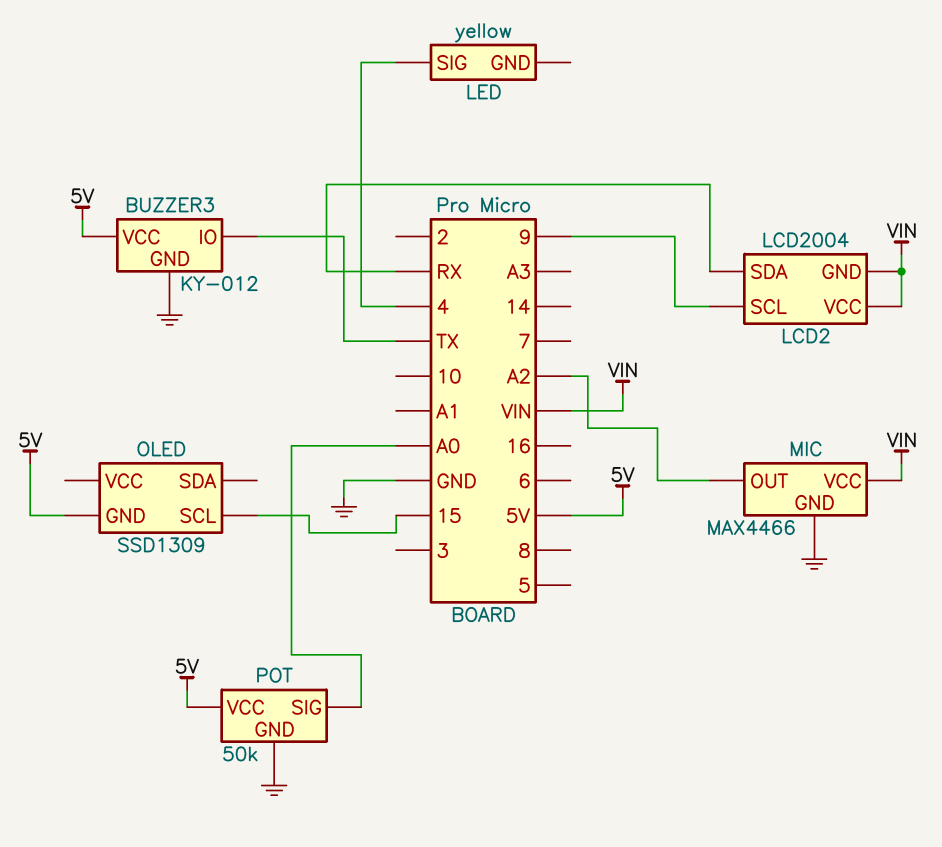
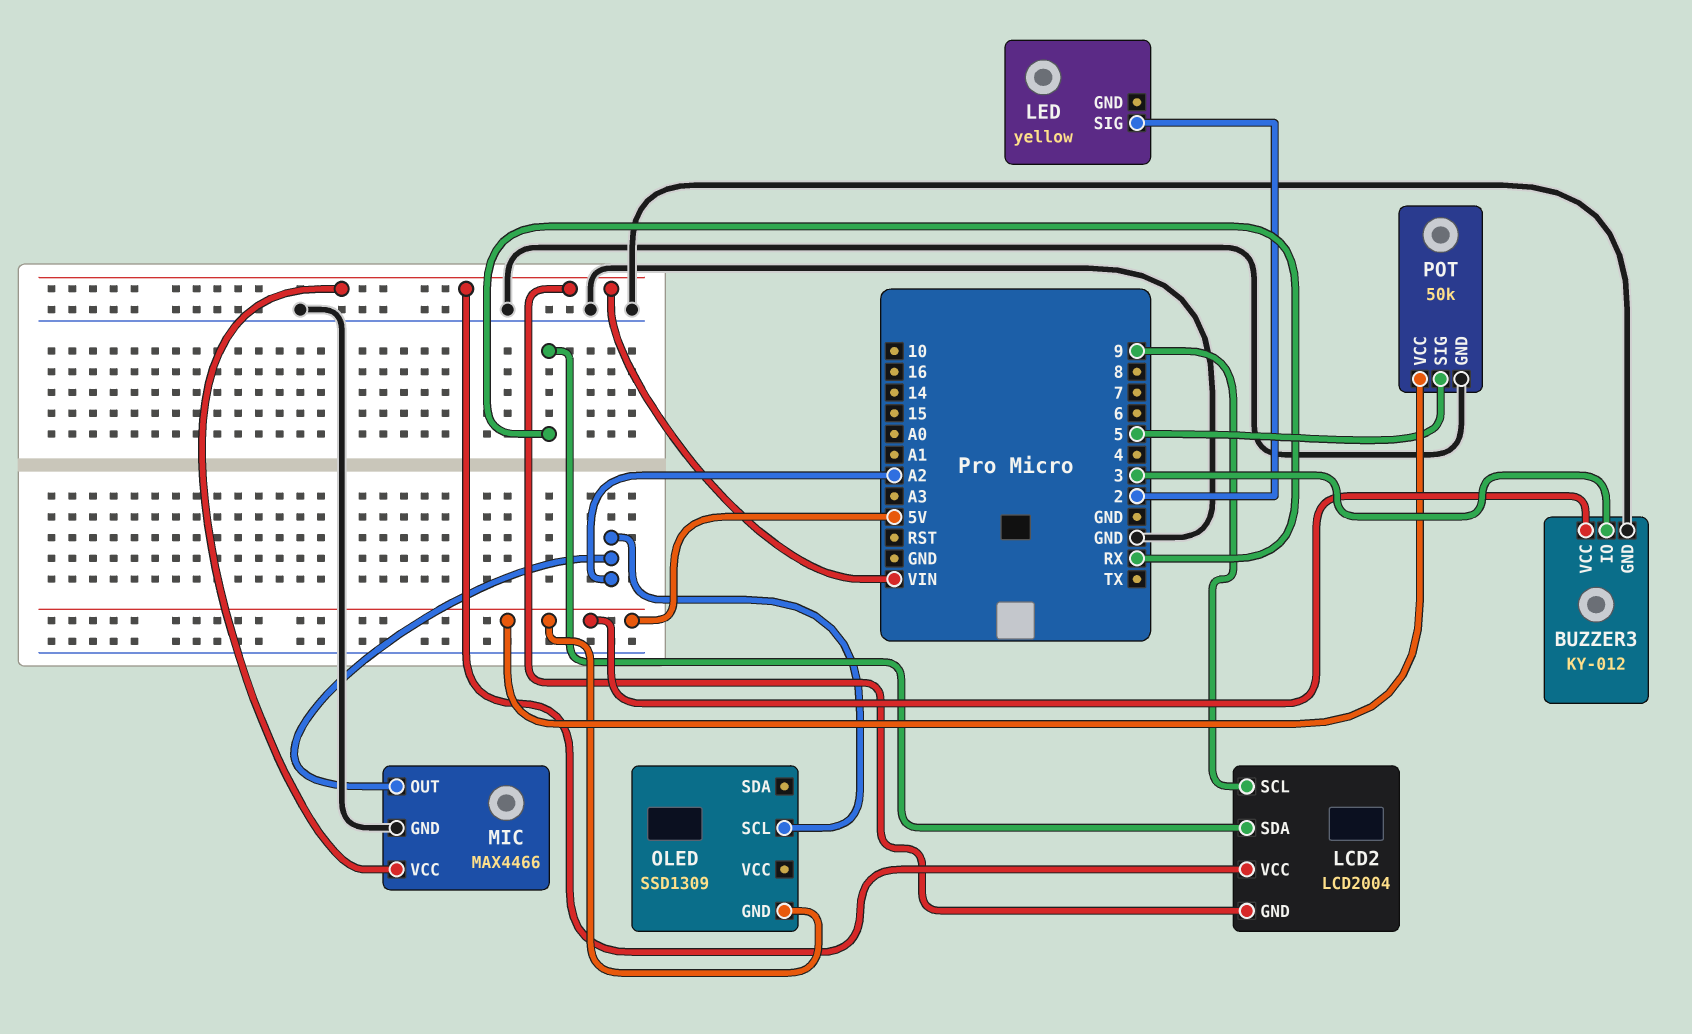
BUZZER3 pin IO: TX -> 3
LED pin SIG: 4 -> 2
OLED pin SCL: 15 -> A2
POT pin SIG: A0 -> 5

